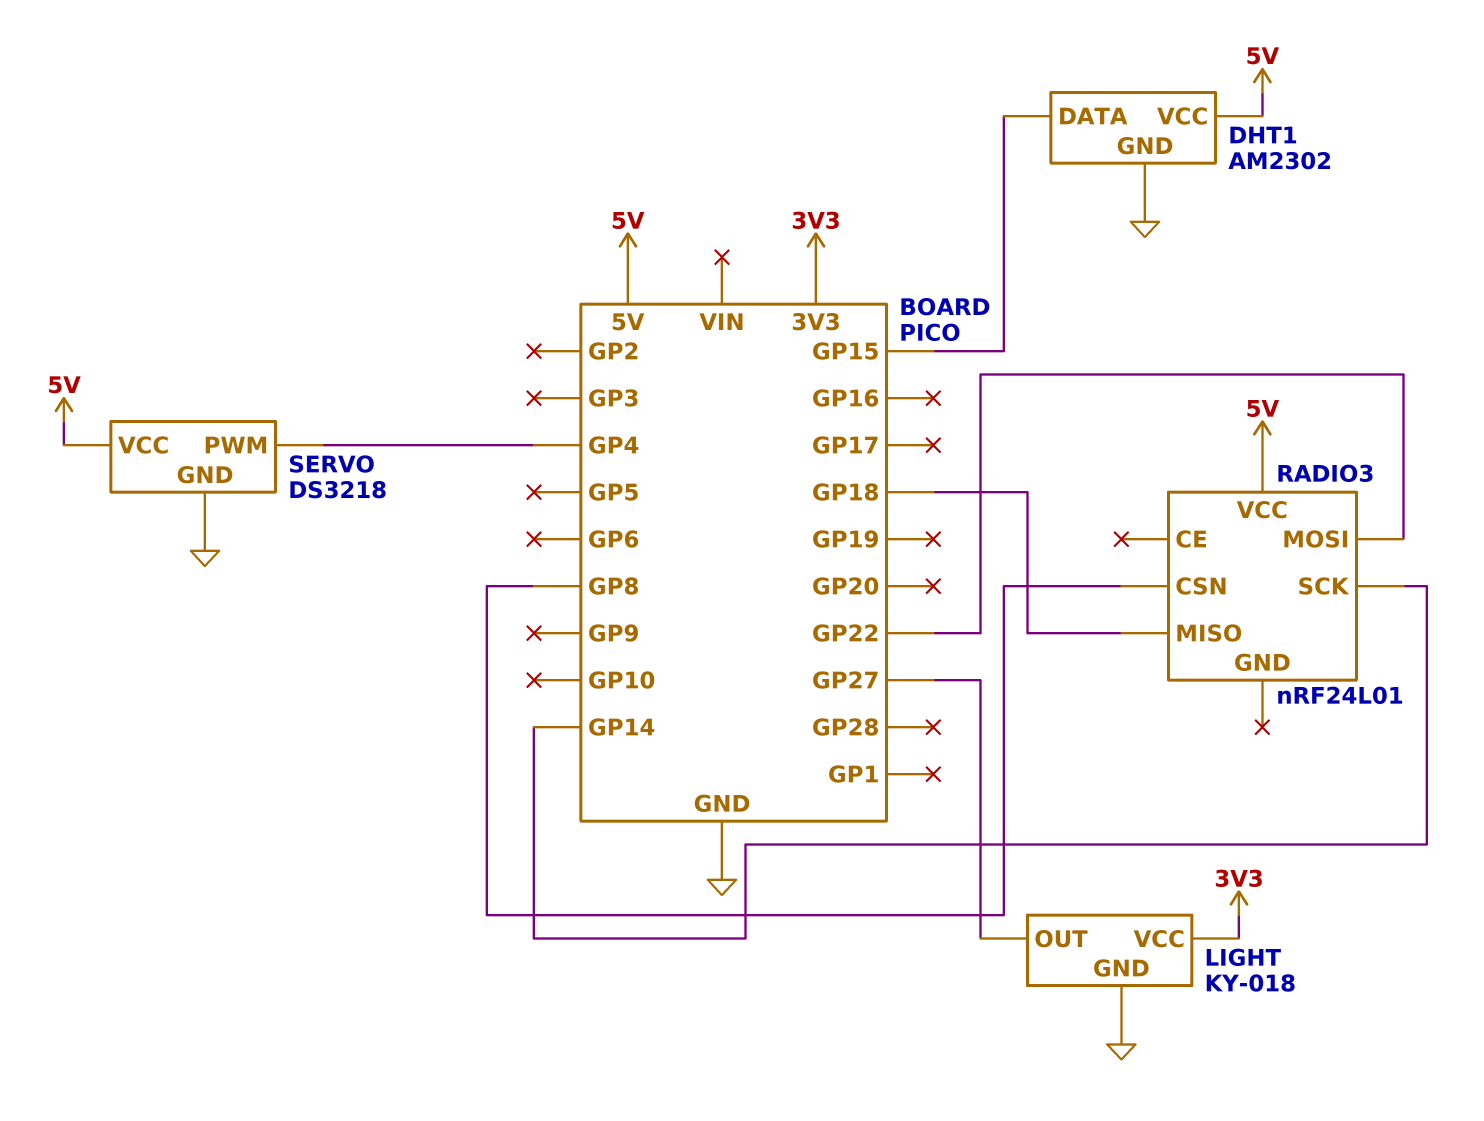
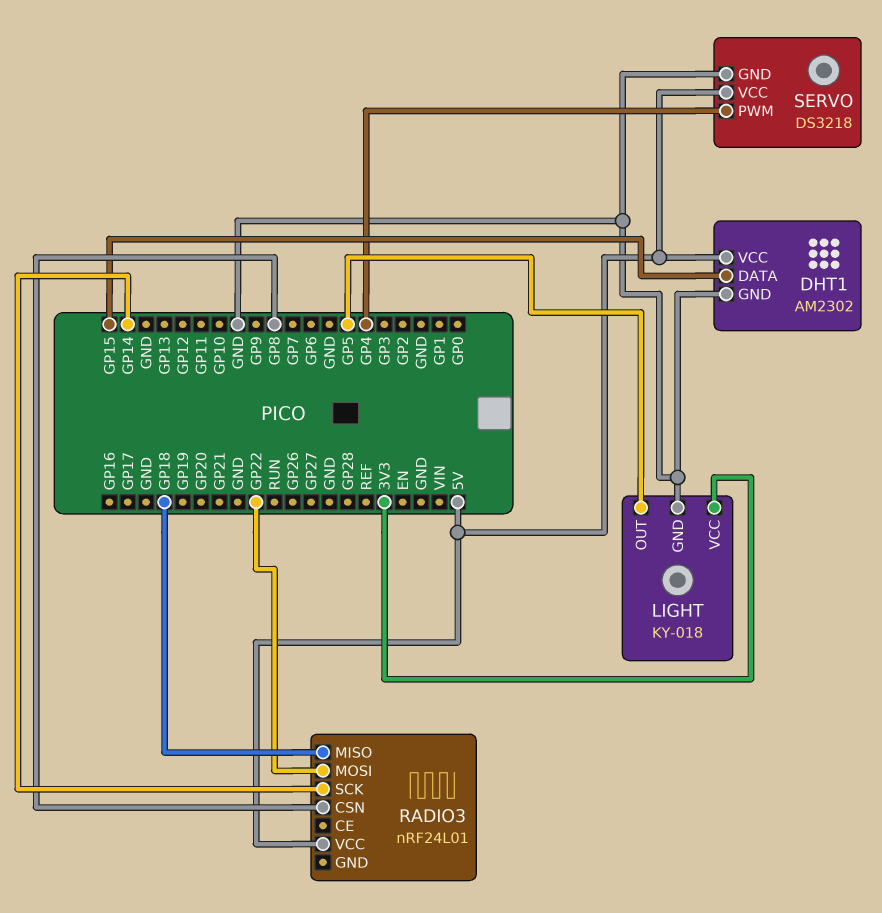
LIGHT pin OUT: GP27 -> GP5

